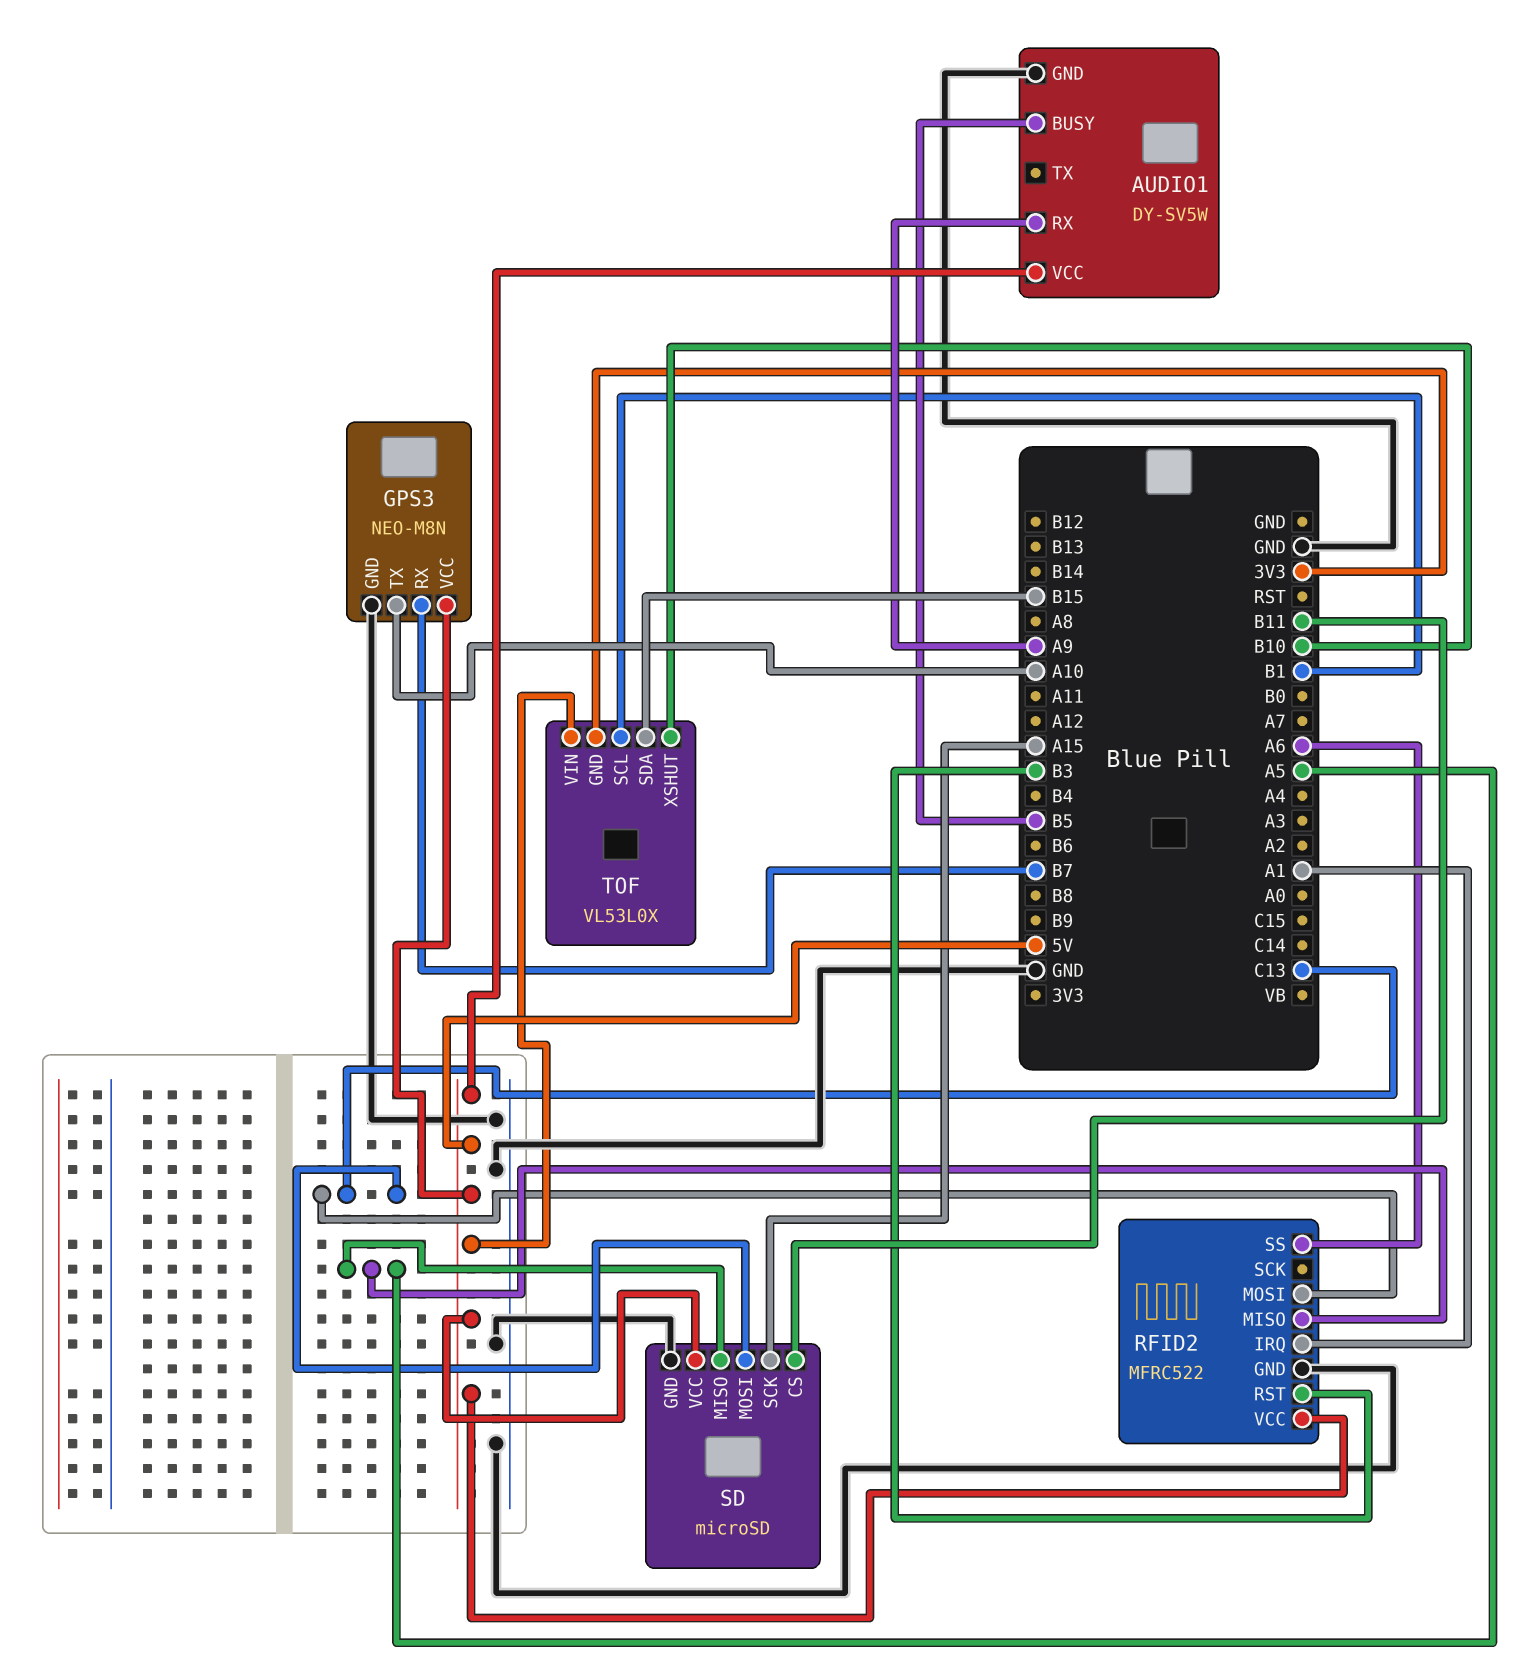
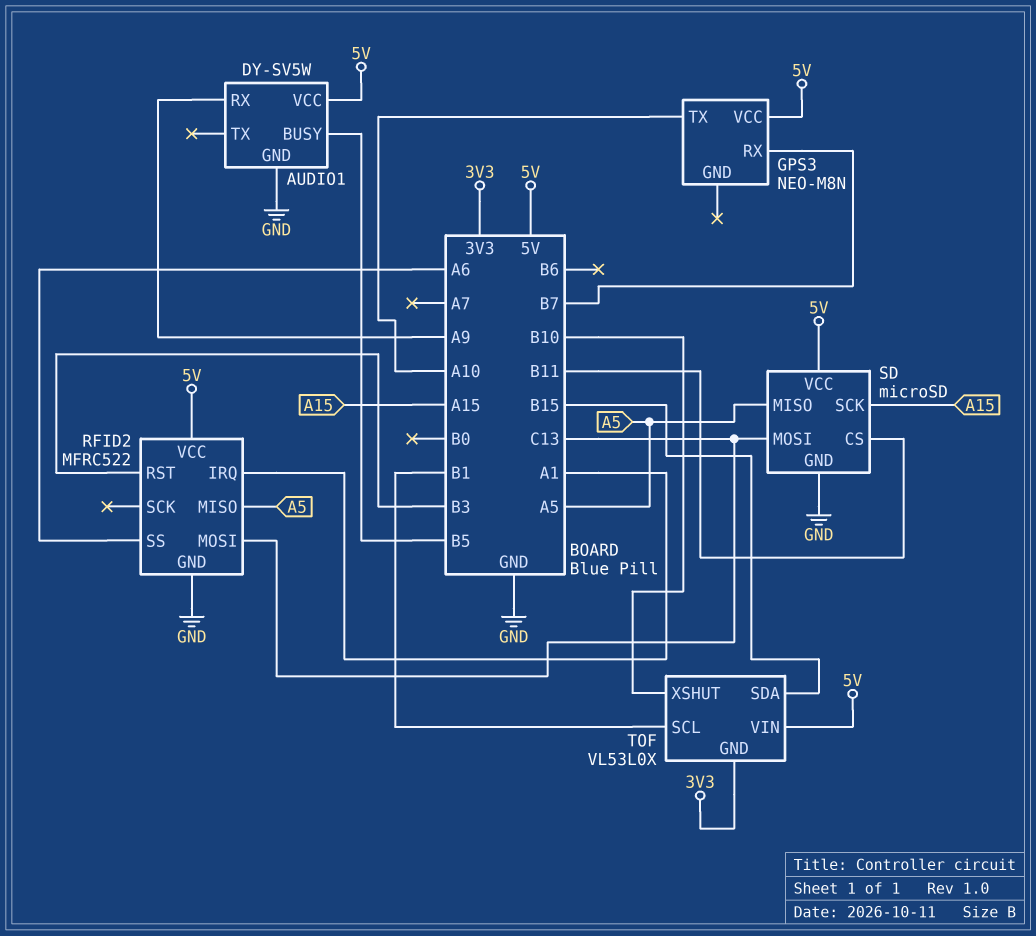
GPS3 pin GND: GND -> none

